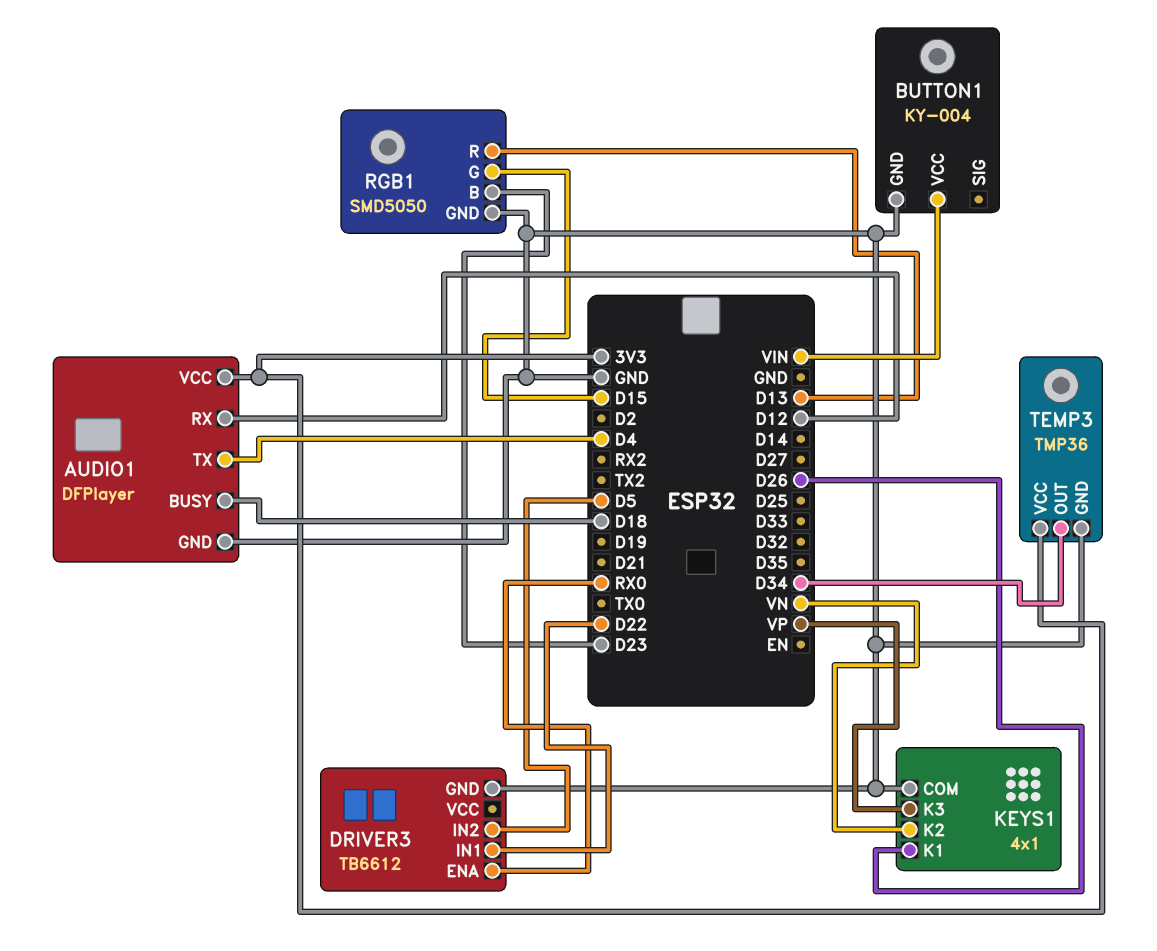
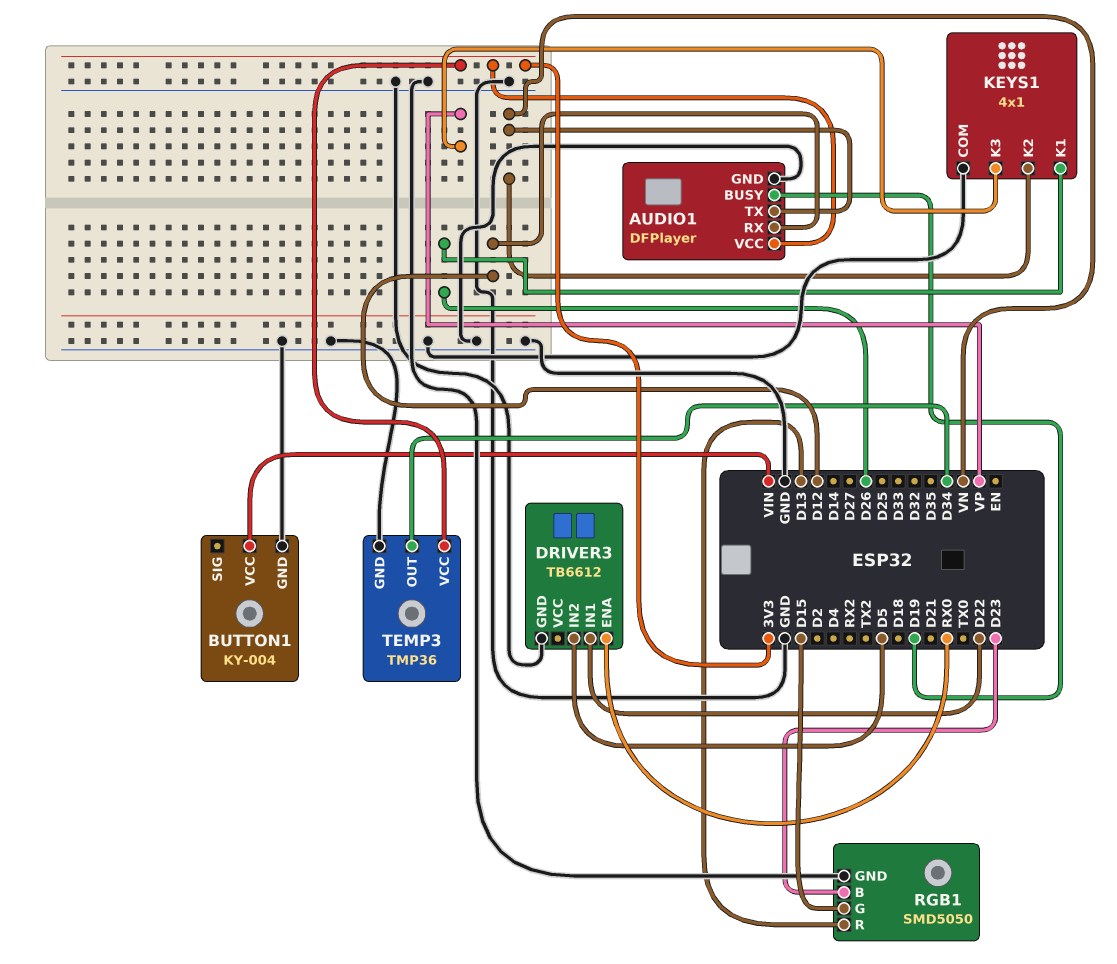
AUDIO1 pin BUSY: D18 -> D19
AUDIO1 pin TX: D4 -> VN

